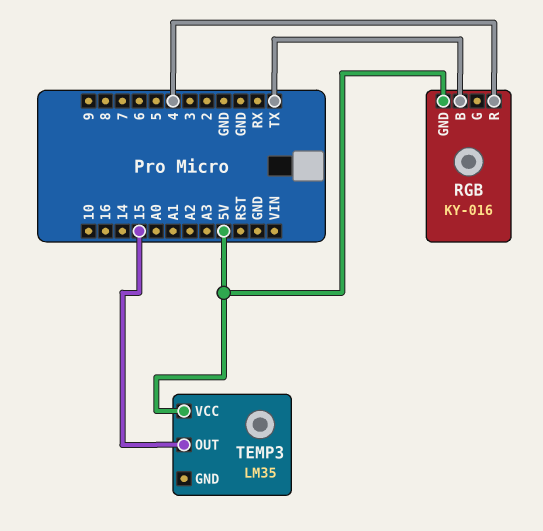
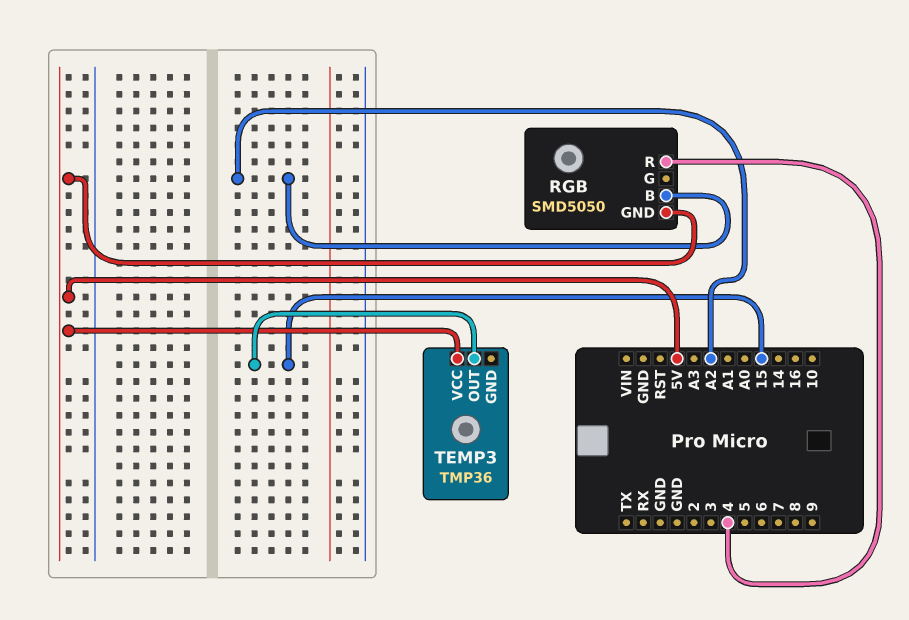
RGB: KY-016 -> SMD5050
RGB pin B: TX -> A2
TEMP3: LM35 -> TMP36

